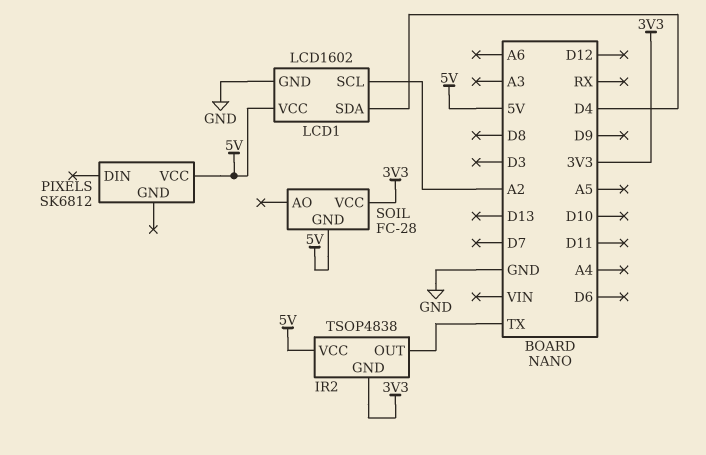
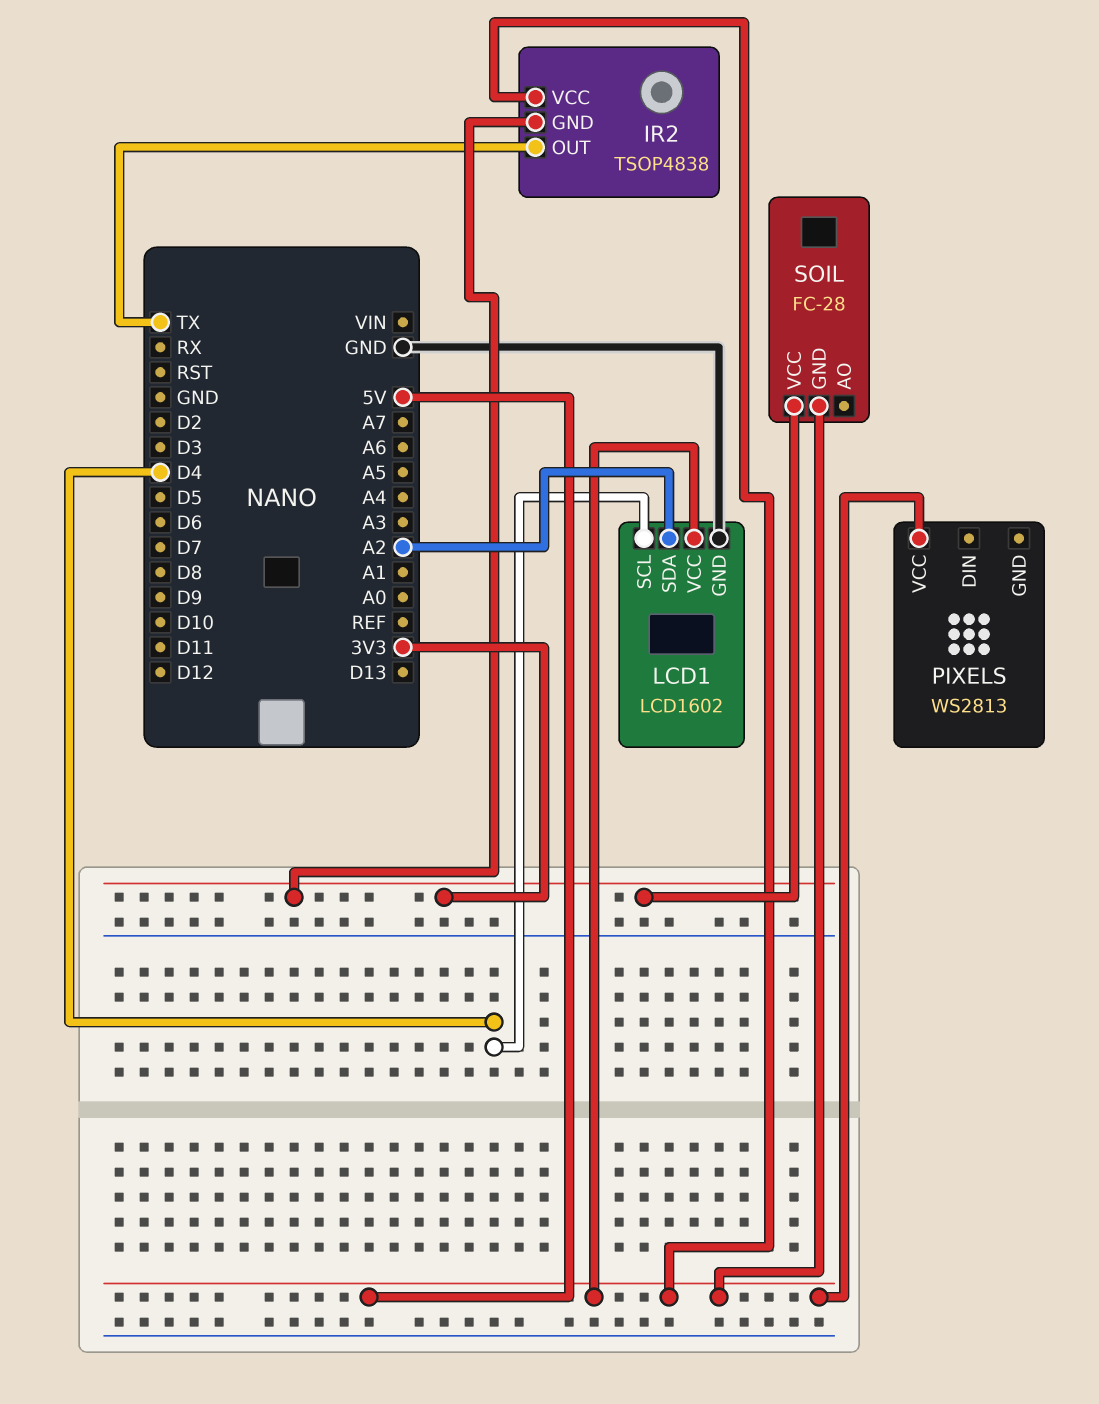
LCD1 pin SCL: A2 -> D4
LCD1 pin SDA: D4 -> A2
PIXELS: SK6812 -> WS2813

